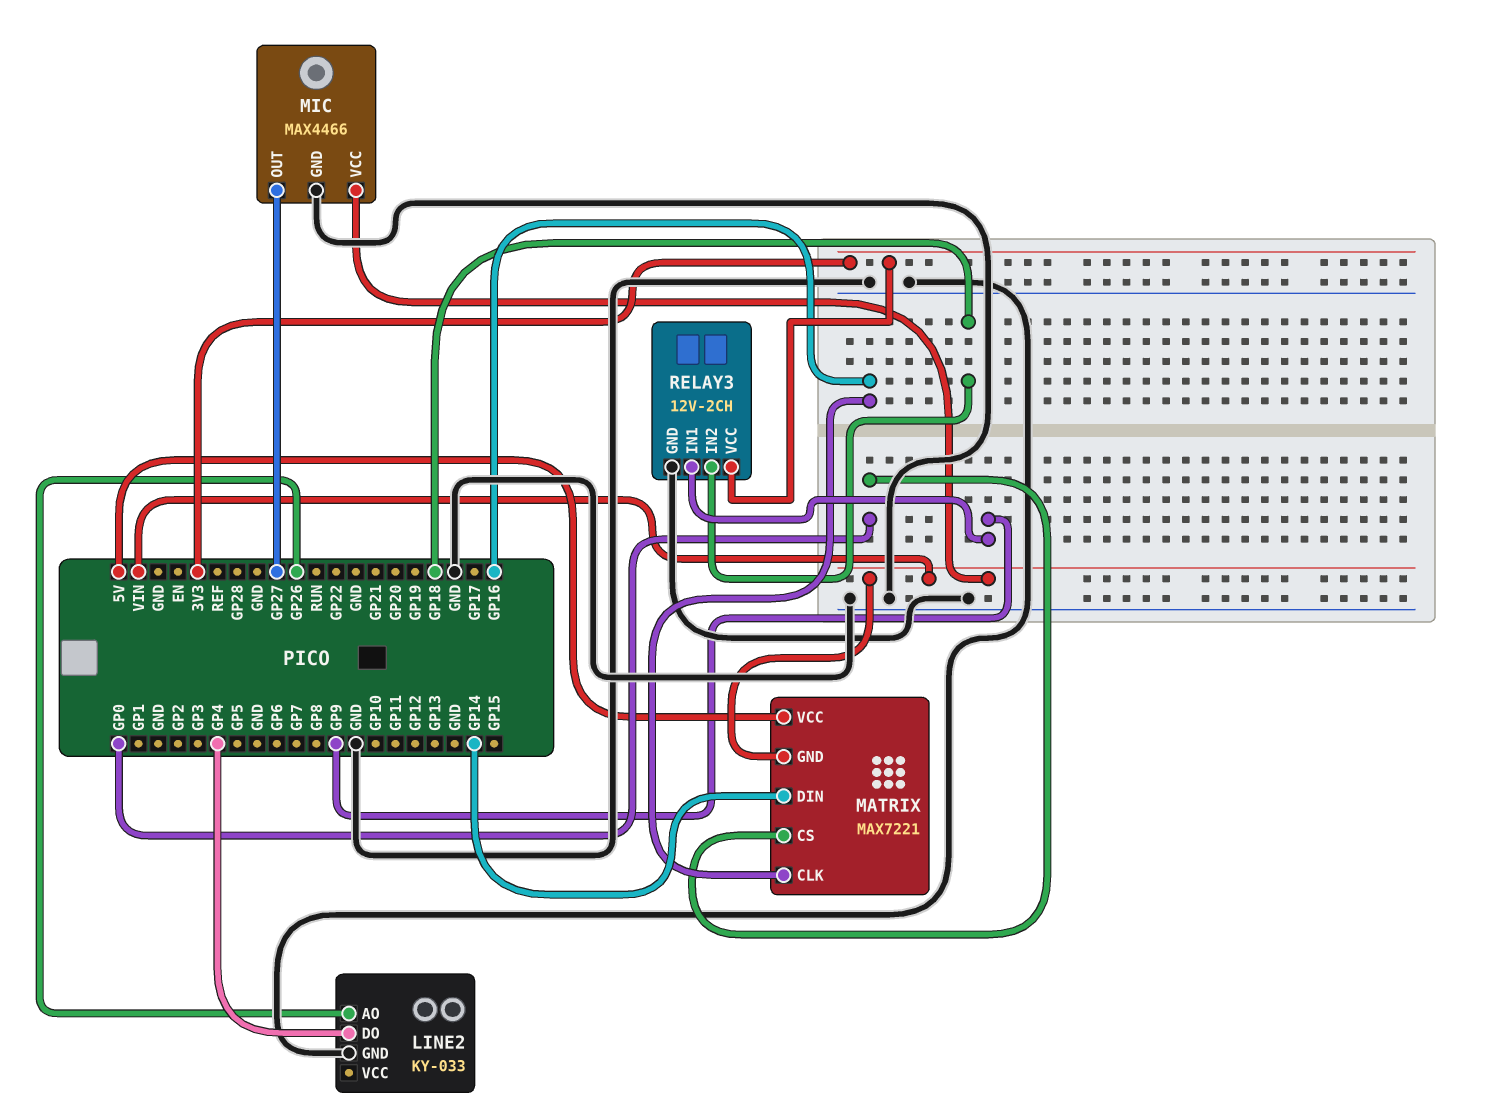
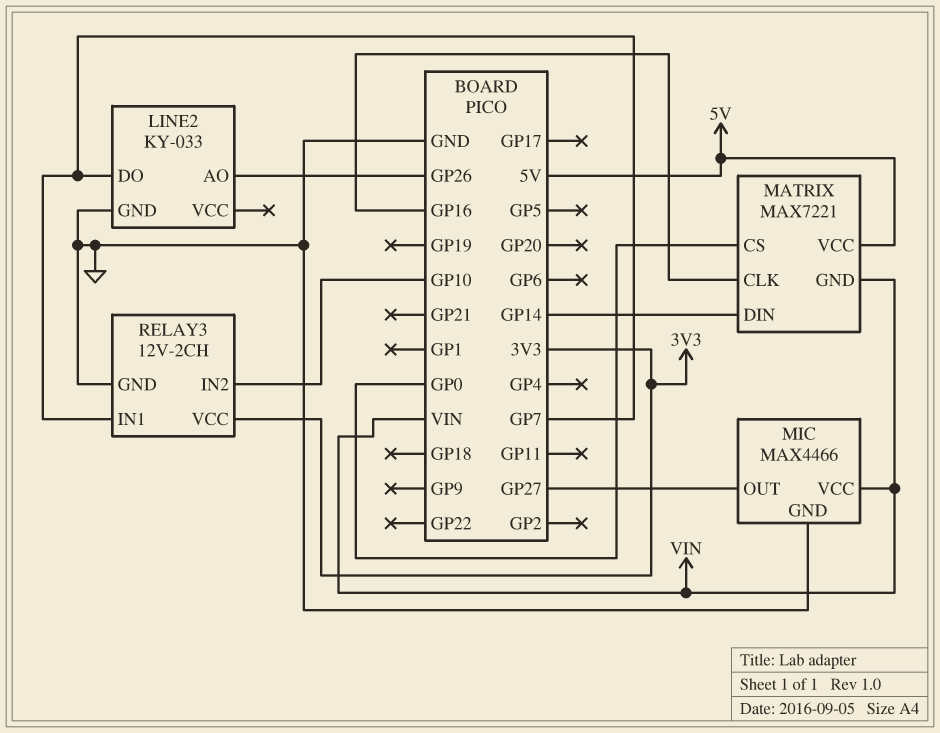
LINE2 pin DO: GP4 -> GP7
RELAY3 pin IN1: GP9 -> GP7
RELAY3 pin IN2: GP18 -> GP10

